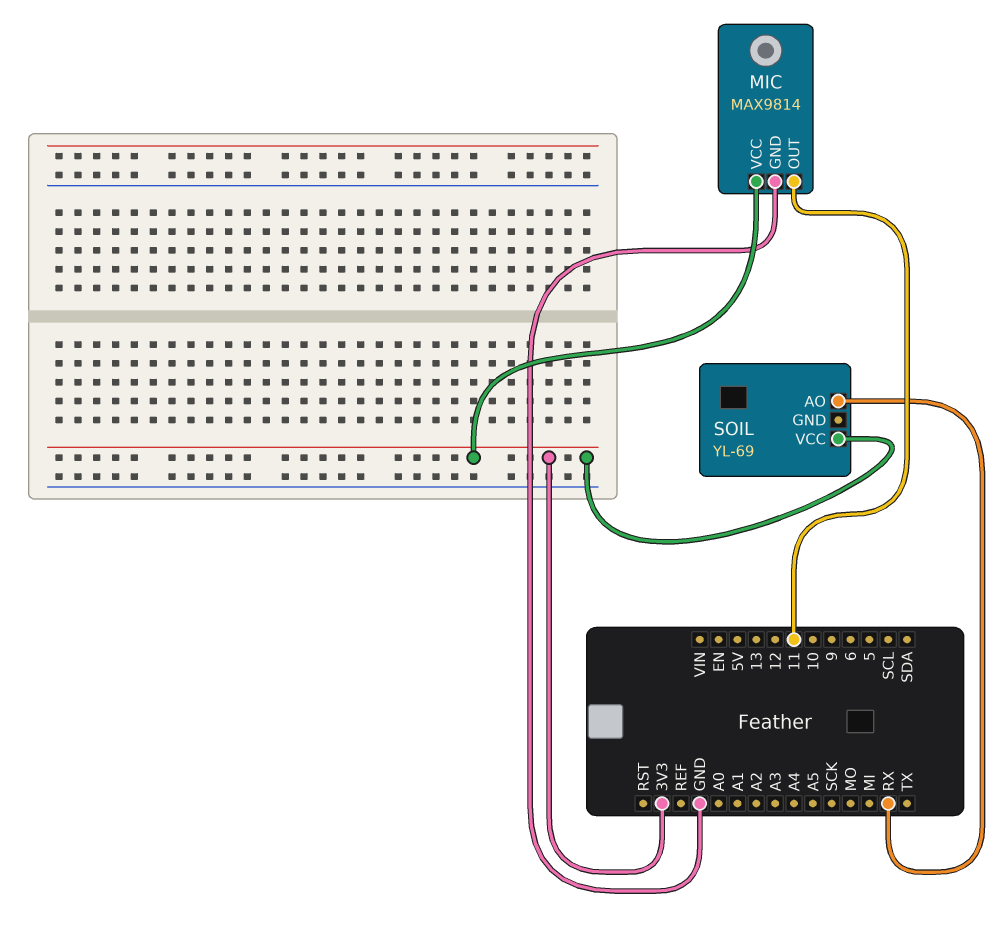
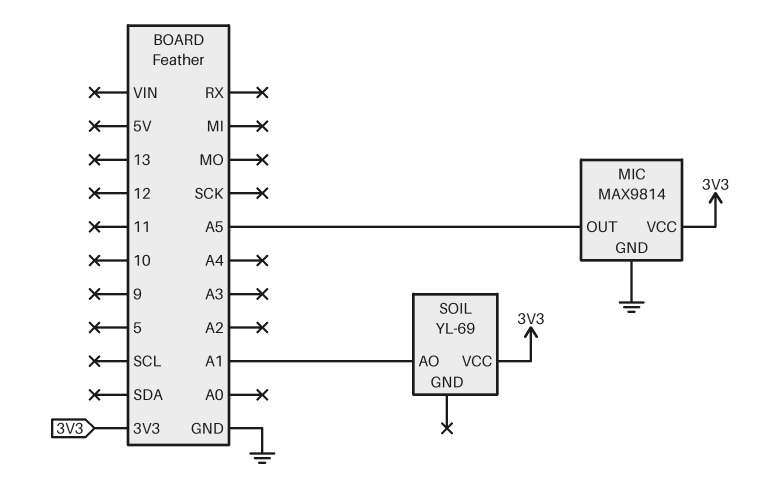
MIC pin OUT: 11 -> A5
SOIL pin AO: RX -> A1

